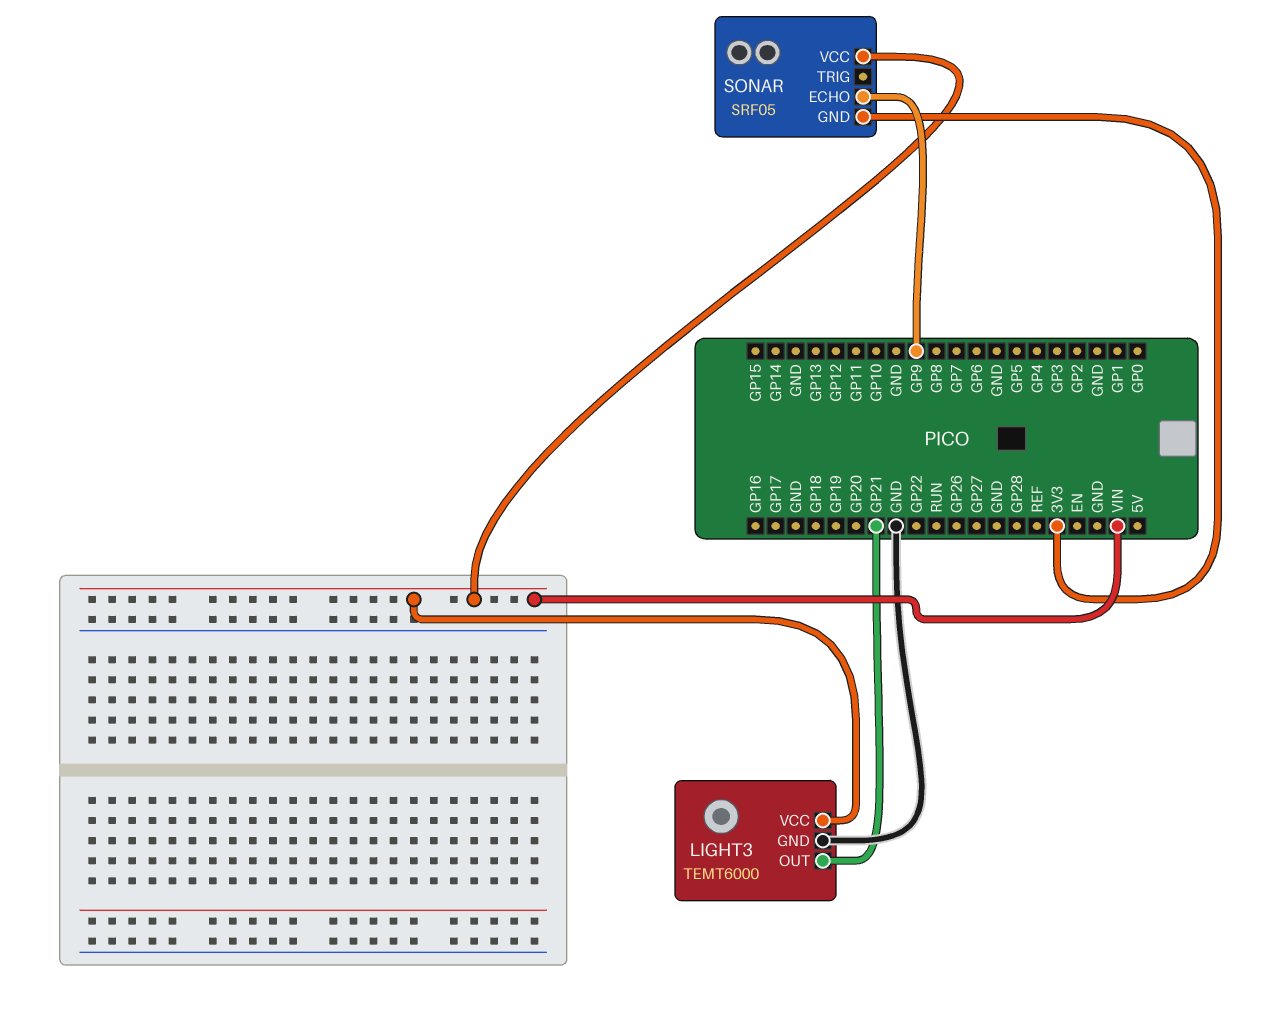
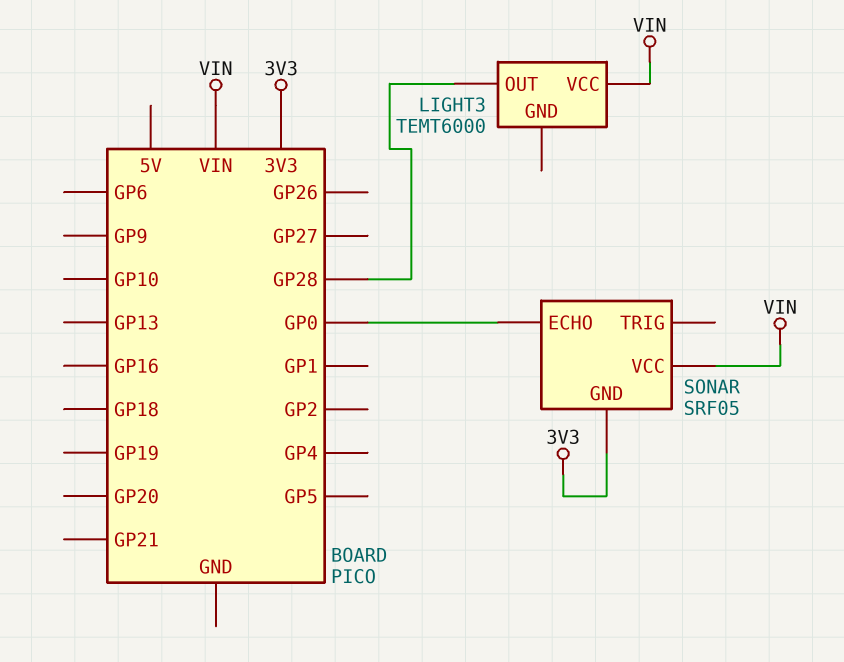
LIGHT3 pin GND: GND -> none
LIGHT3 pin OUT: GP21 -> GP28
SONAR pin ECHO: GP9 -> GP0

